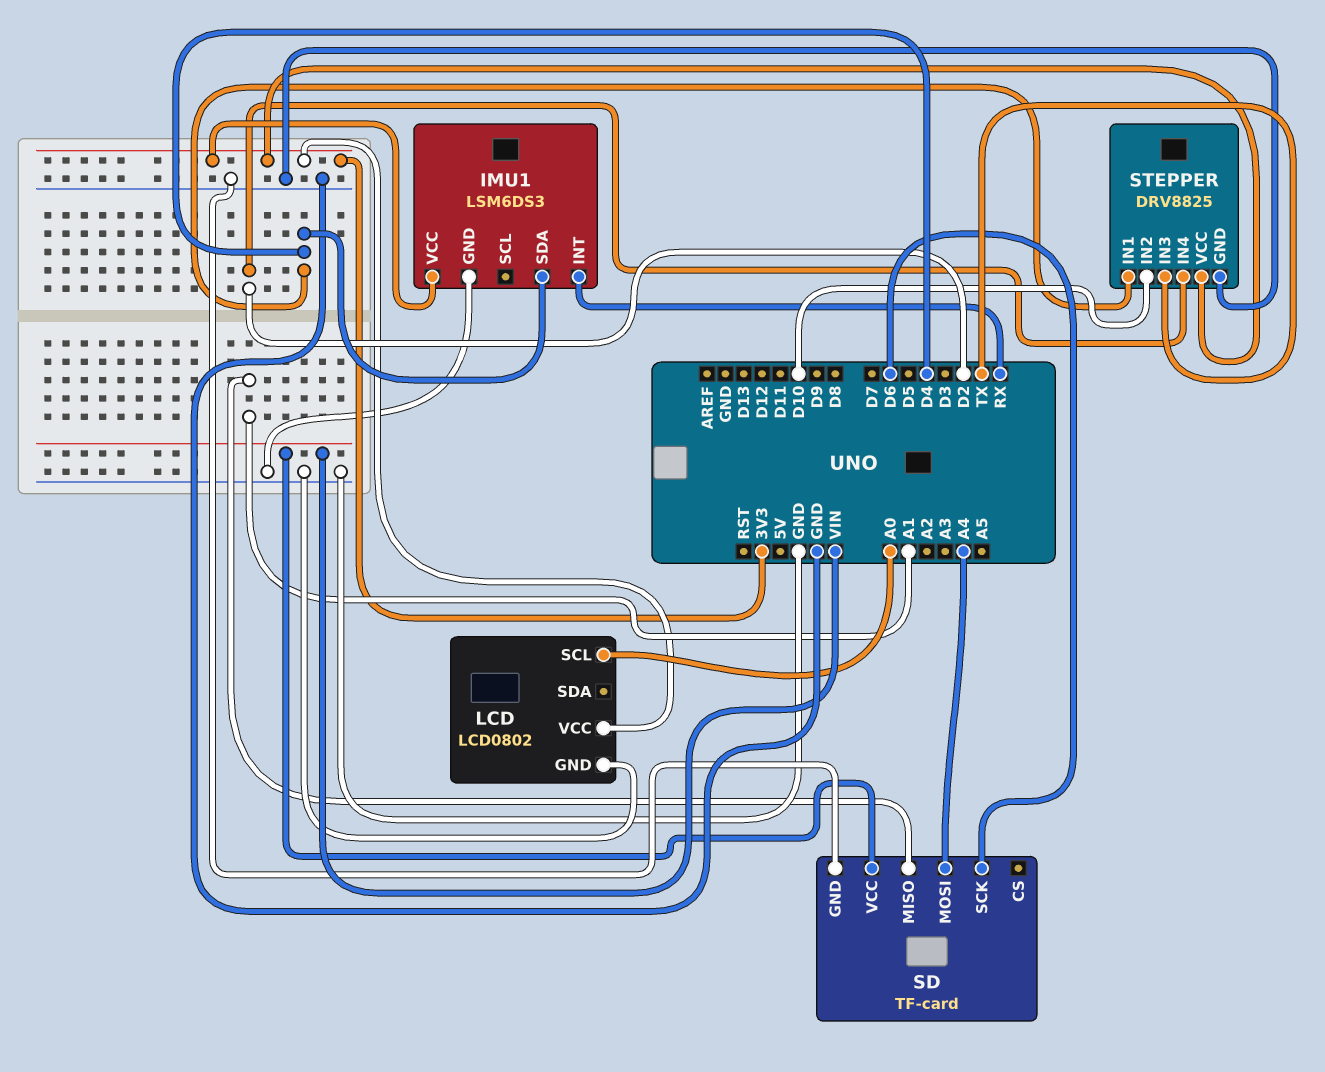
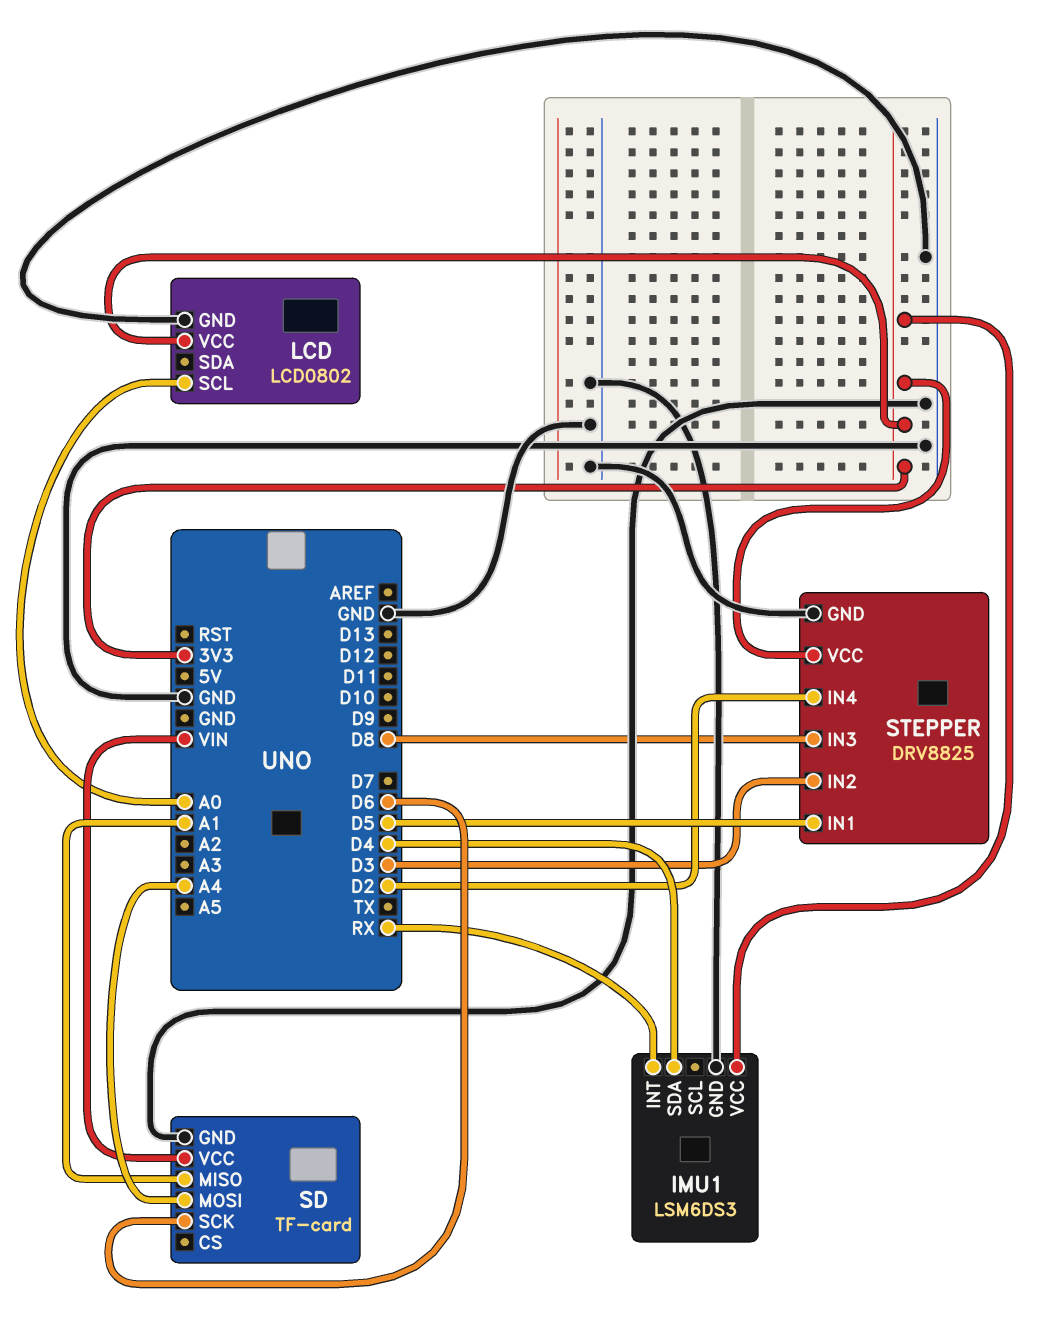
STEPPER pin IN1: D4 -> D5
STEPPER pin IN2: D10 -> D3
STEPPER pin IN3: TX -> D8

